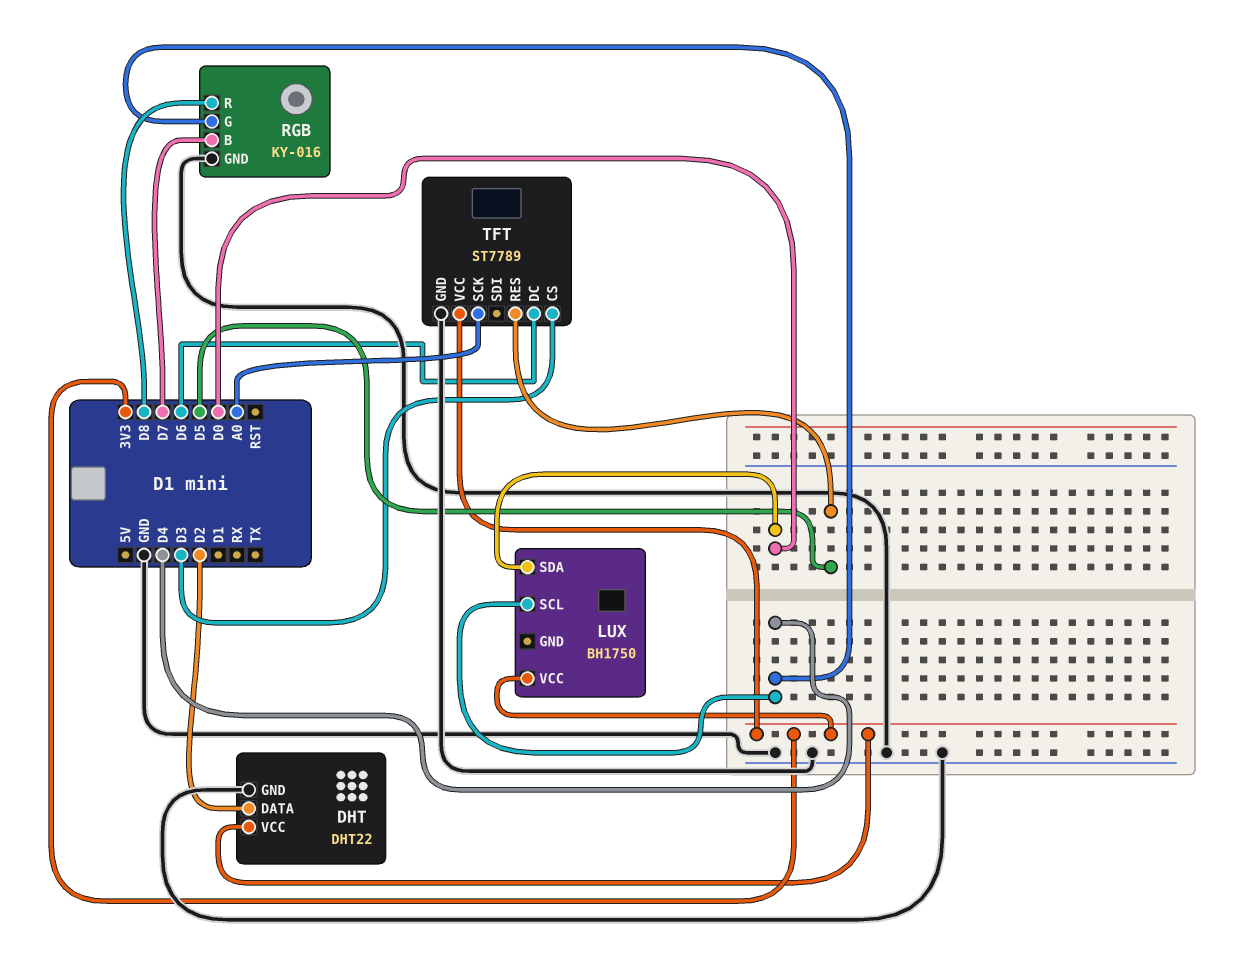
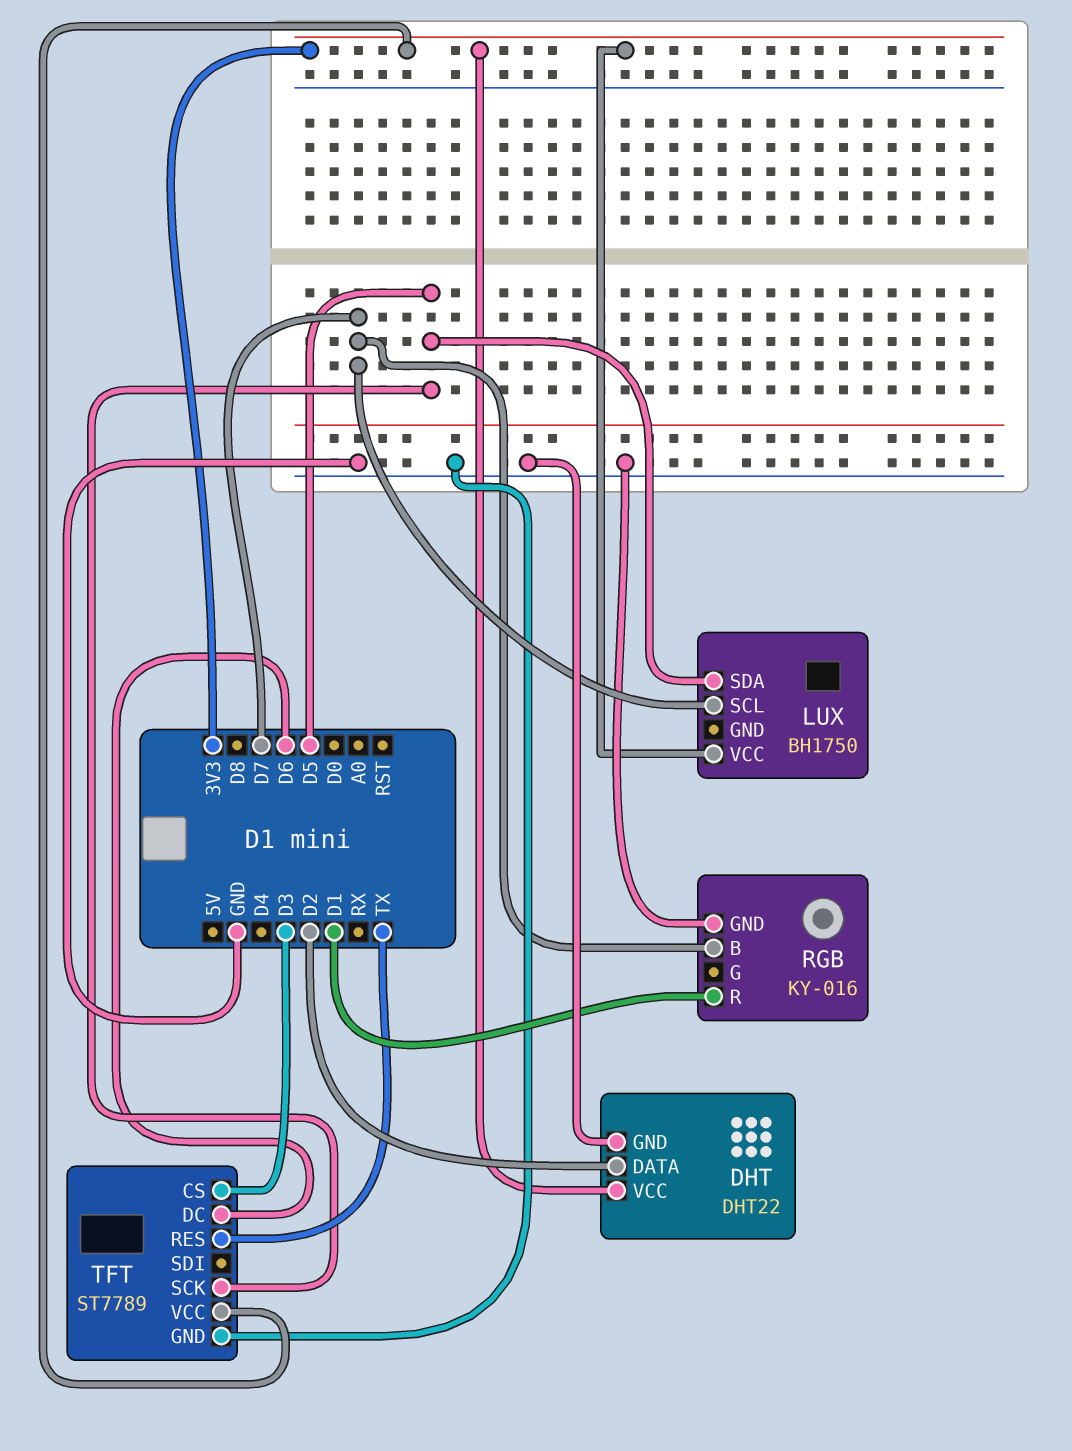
LUX pin SCL: D4 -> D7
LUX pin SDA: D0 -> D5
RGB pin G: D4 -> none
RGB pin R: D8 -> D1
TFT pin RES: D5 -> TX
TFT pin SCK: A0 -> D5

